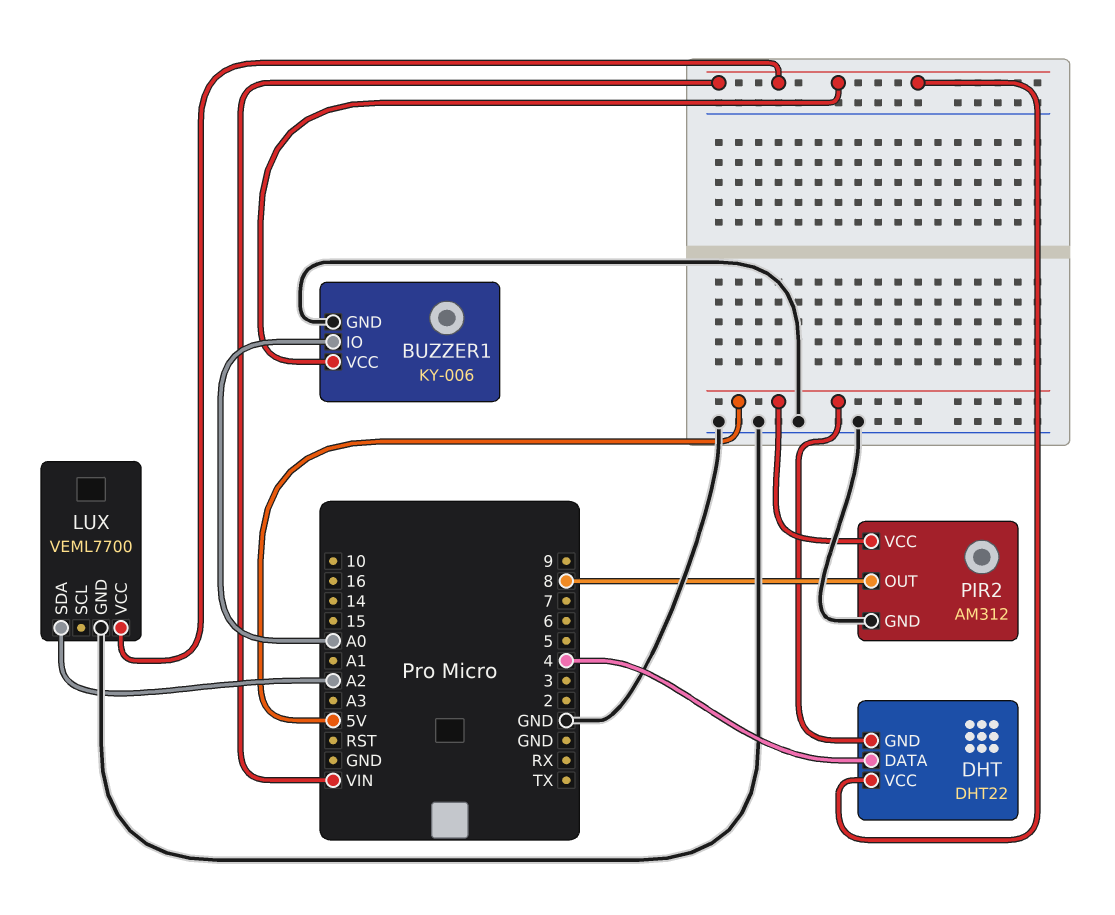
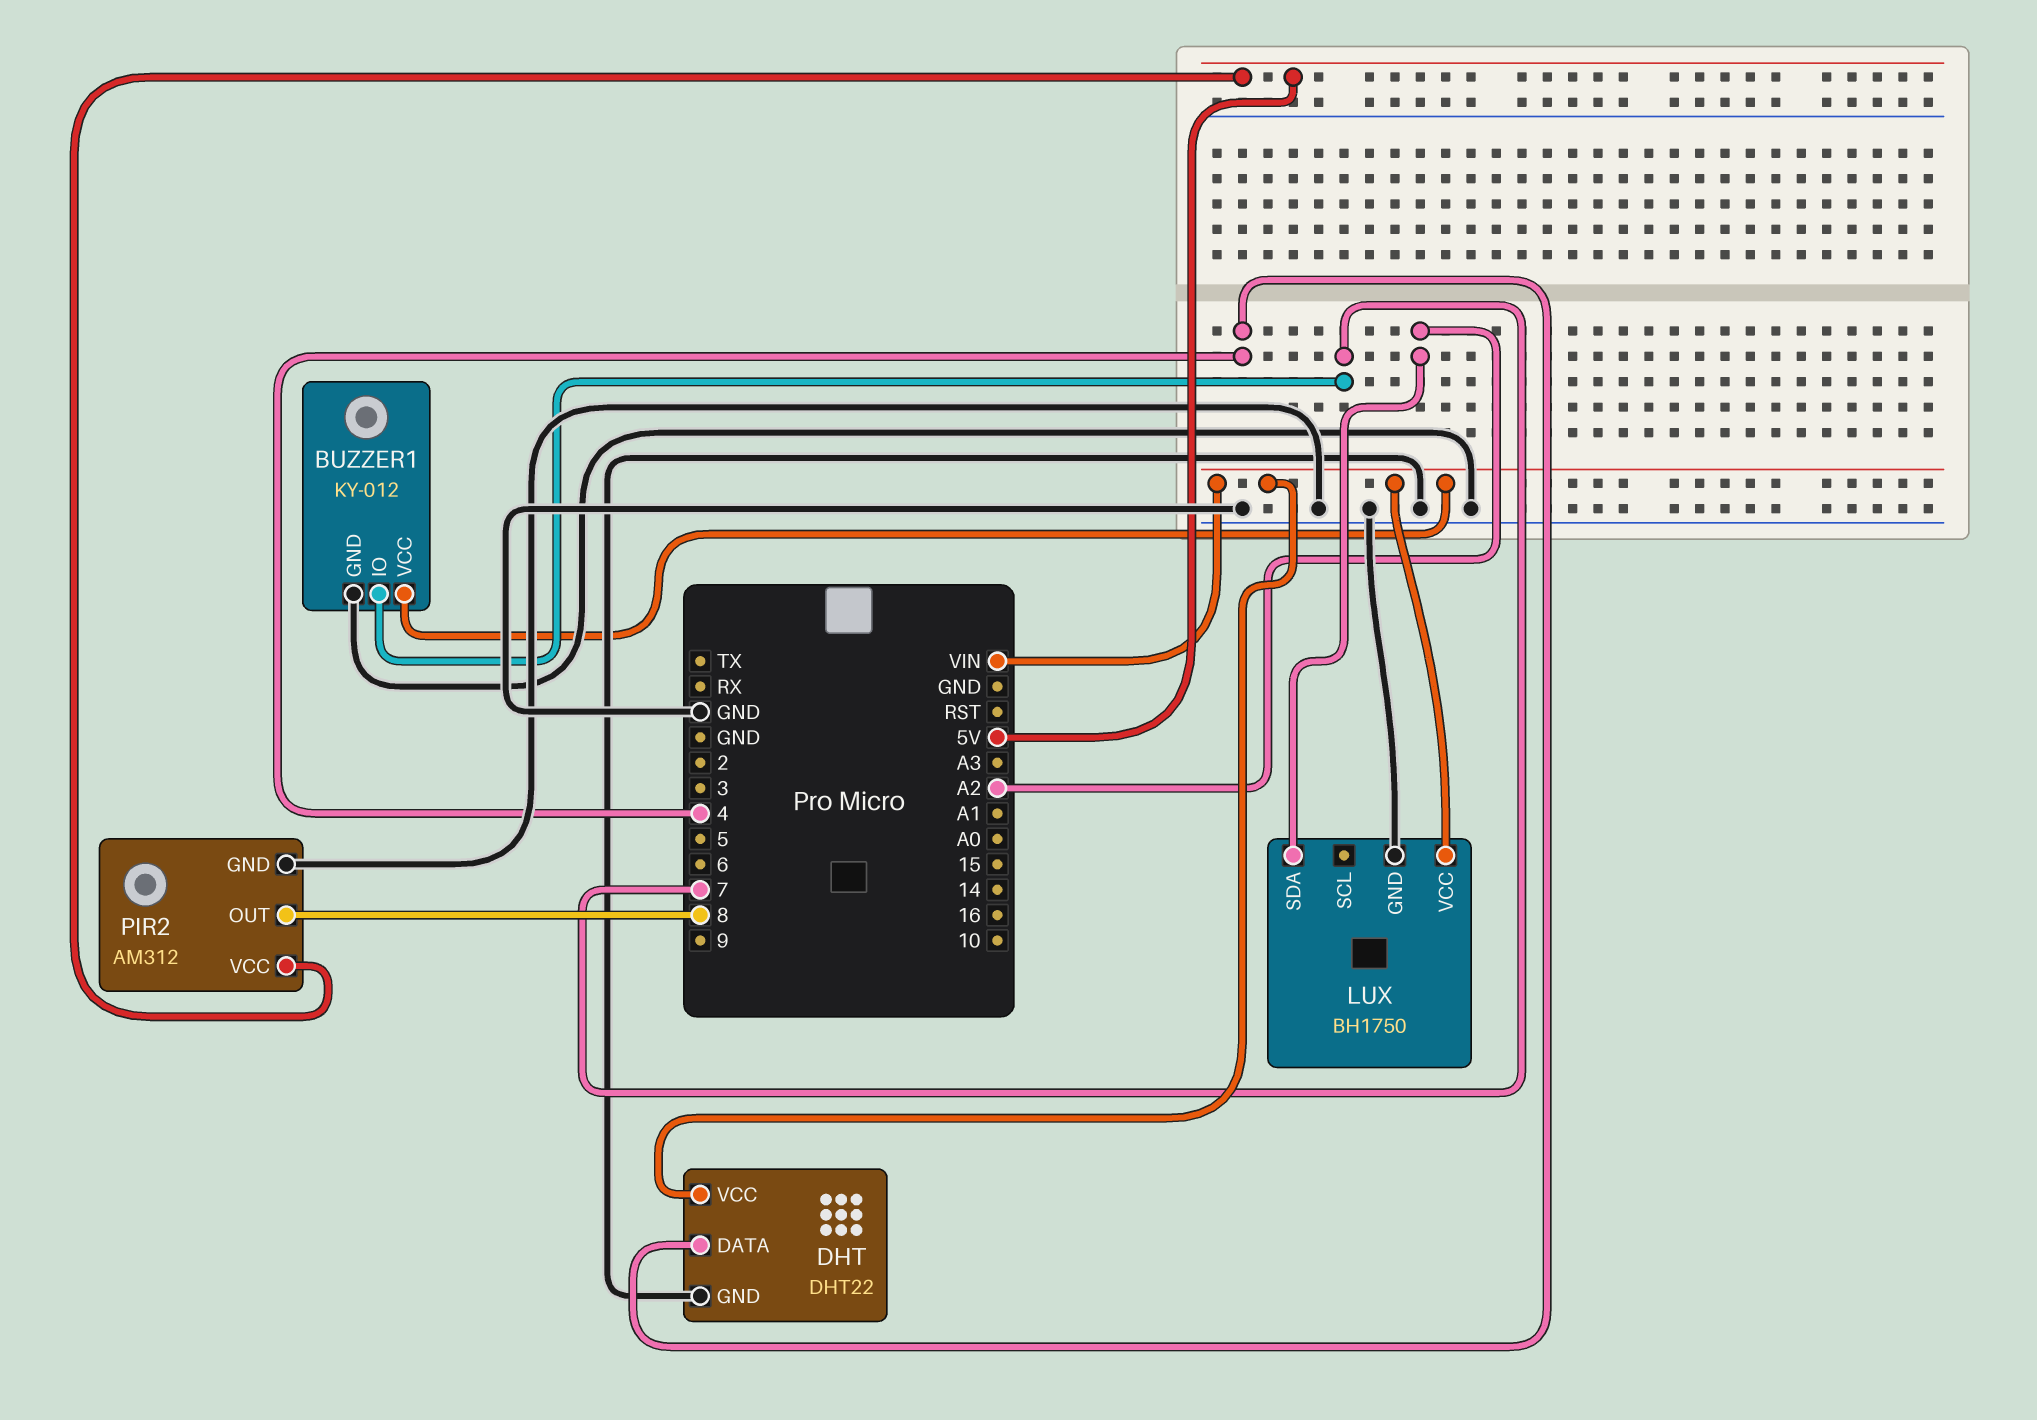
BUZZER1: KY-006 -> KY-012
BUZZER1 pin IO: A0 -> 7
DHT pin GND: 5V -> GND
LUX: VEML7700 -> BH1750

